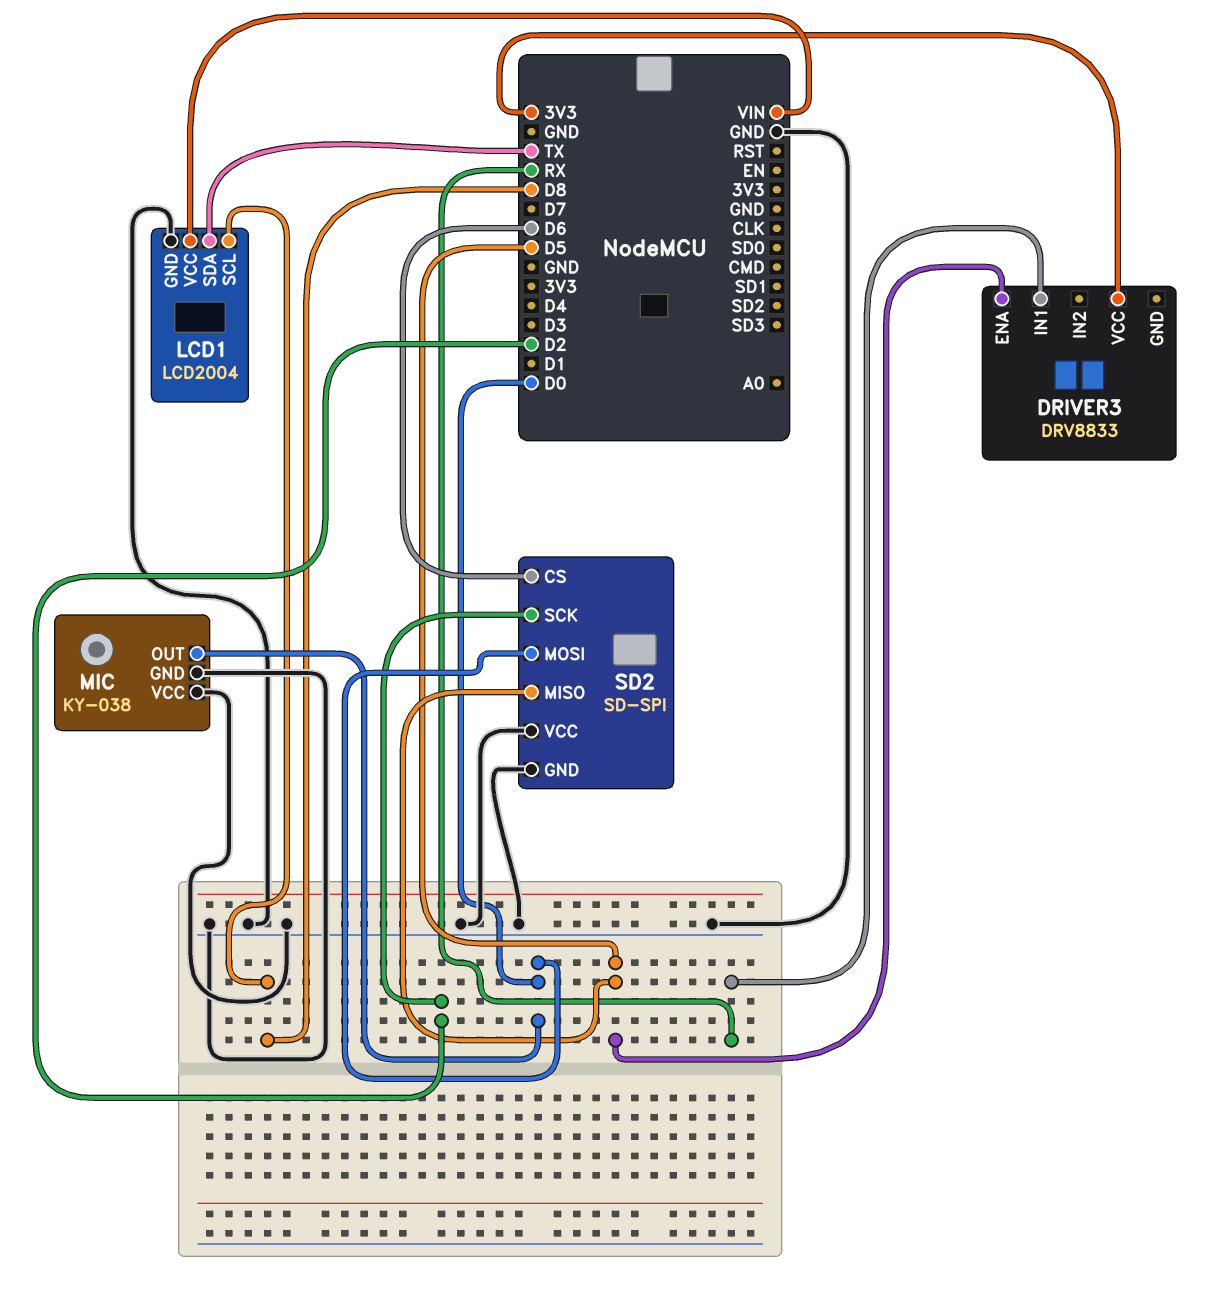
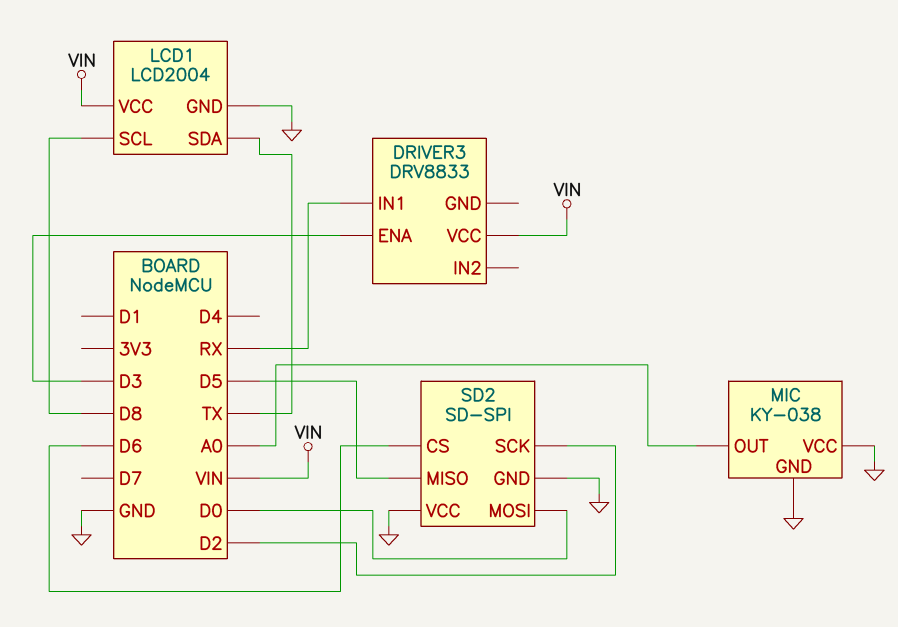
DRIVER3 pin ENA: D5 -> D3
DRIVER3 pin VCC: 3V3 -> VIN
MIC pin OUT: D0 -> A0

